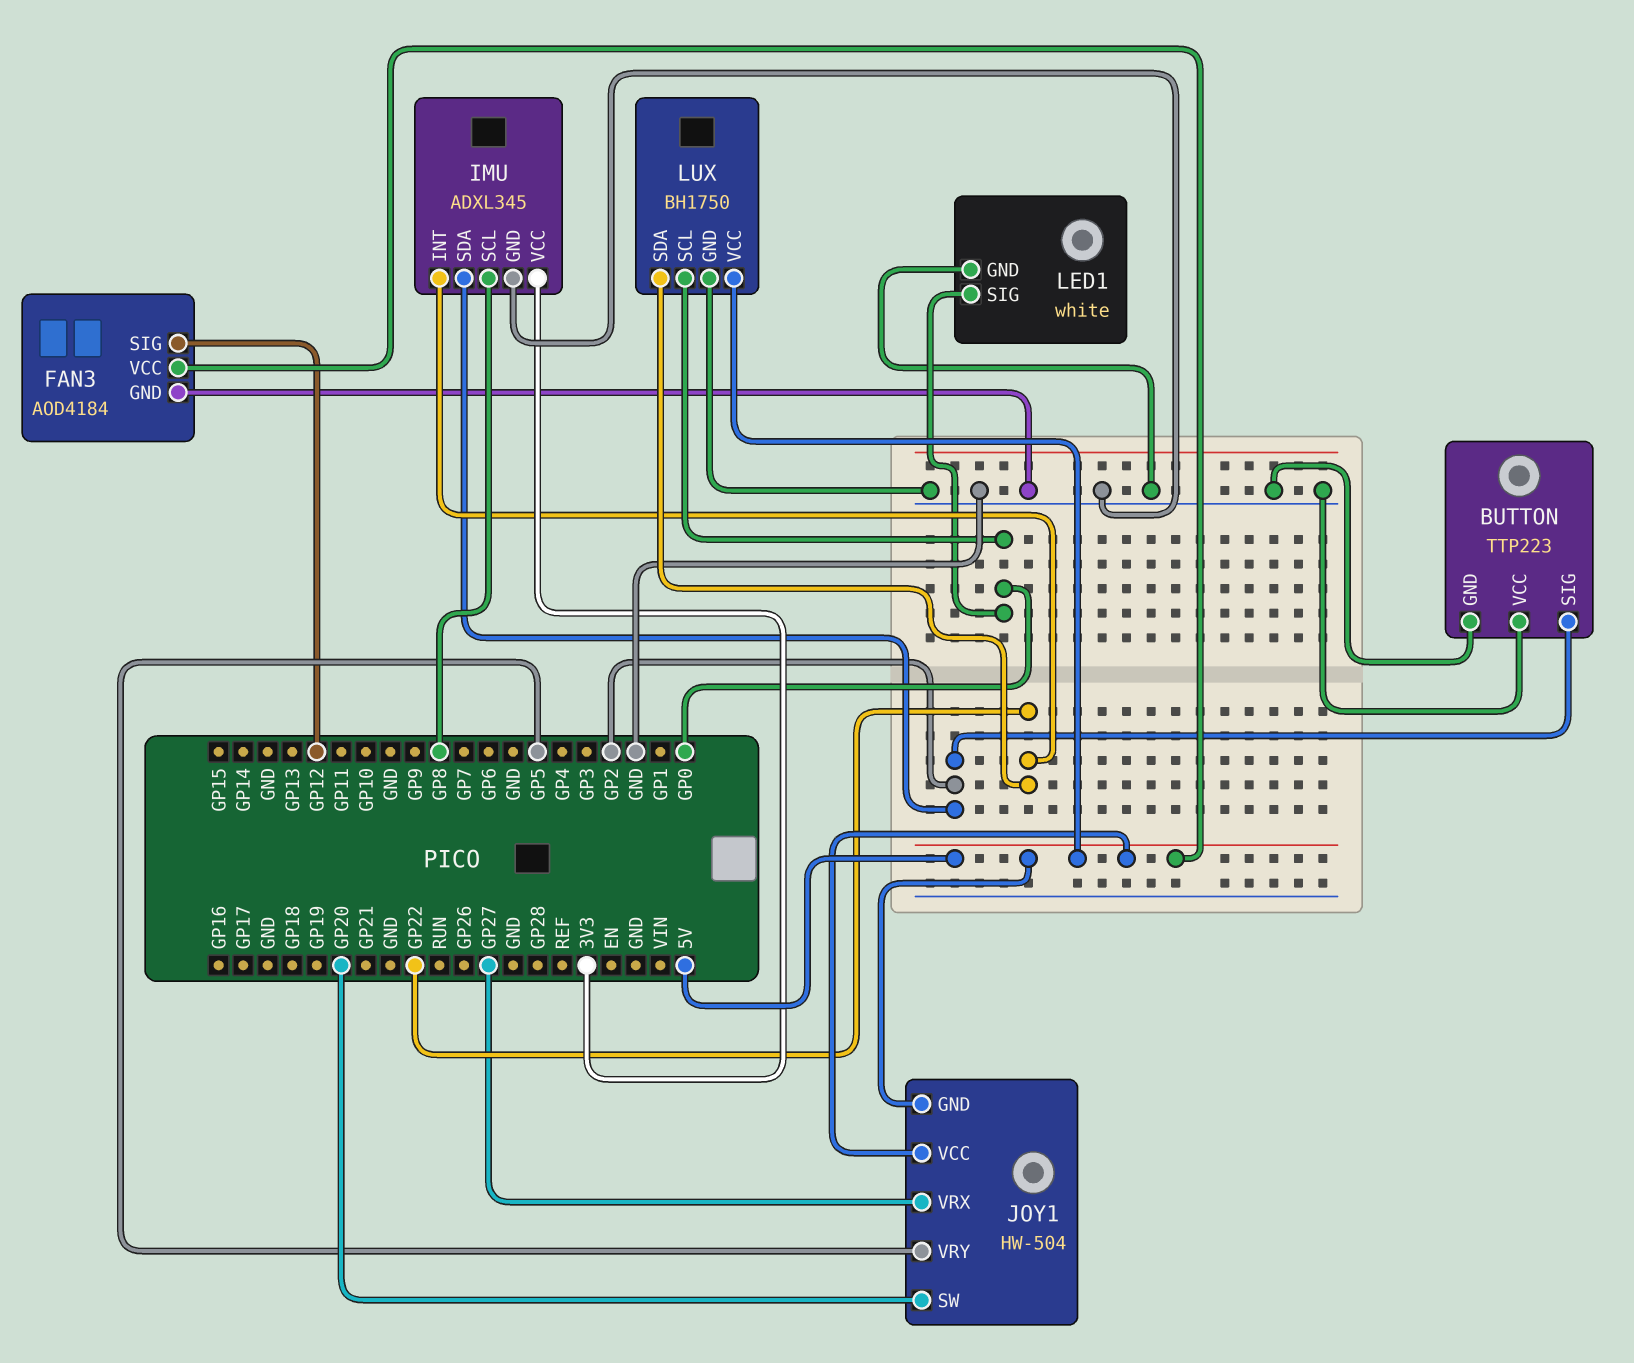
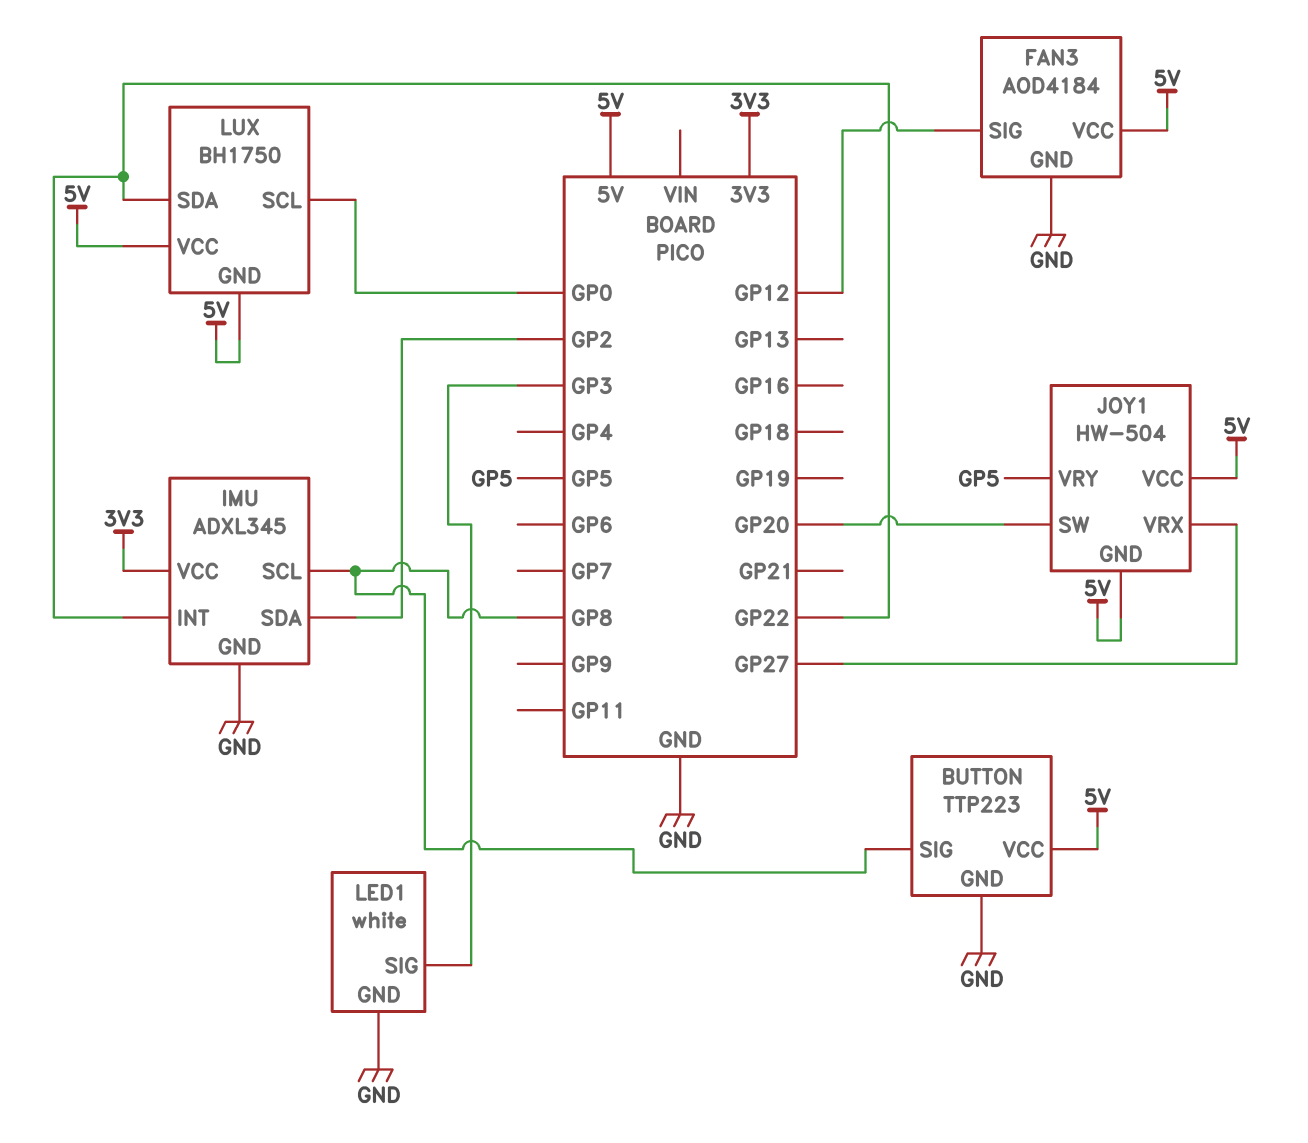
BUTTON pin SIG: GP2 -> GP8
BUTTON pin VCC: GND -> 5V
LED1 pin SIG: GP0 -> GP3
LUX pin GND: GND -> 5V

